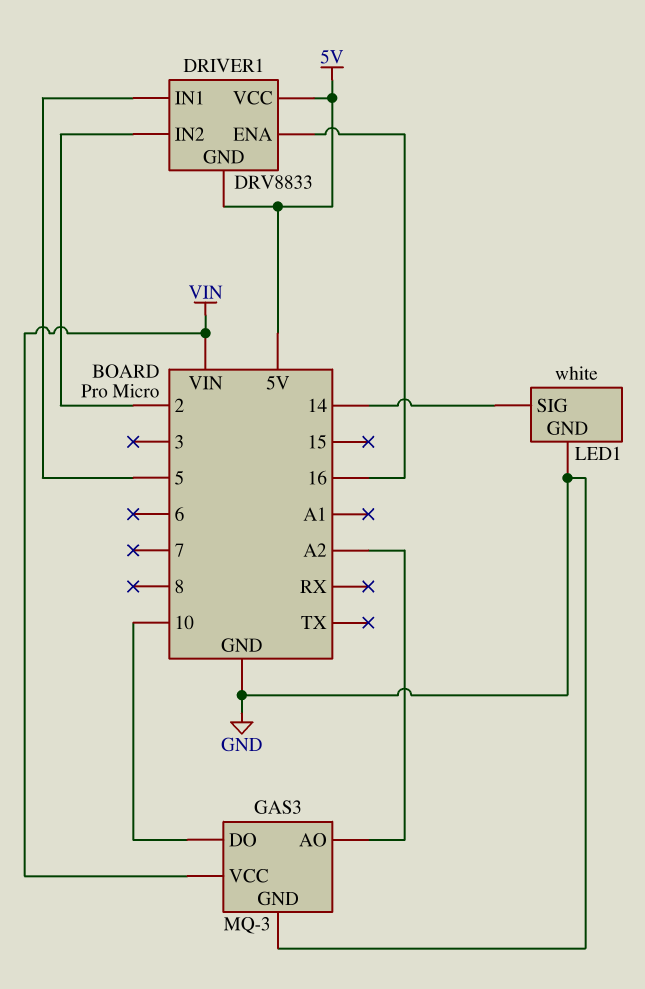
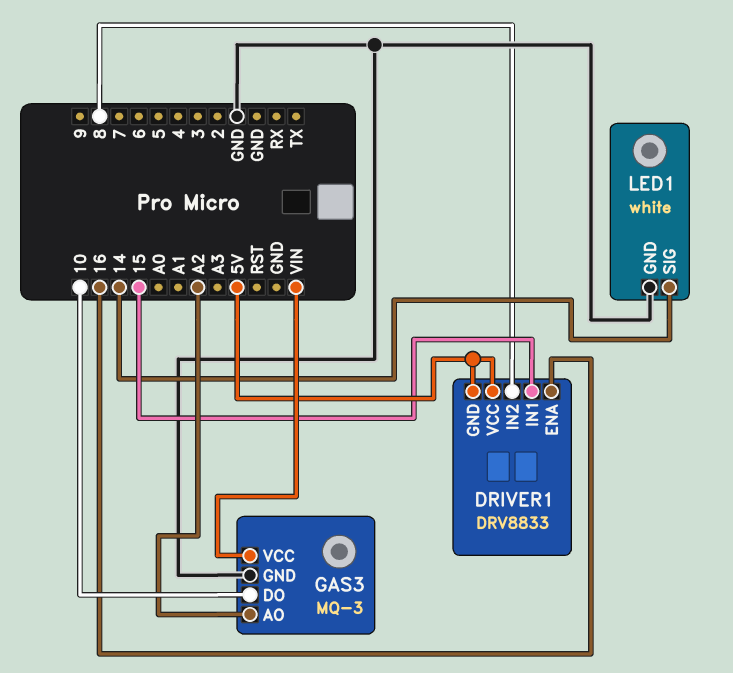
DRIVER1 pin IN1: 5 -> 15
DRIVER1 pin IN2: 2 -> 8

